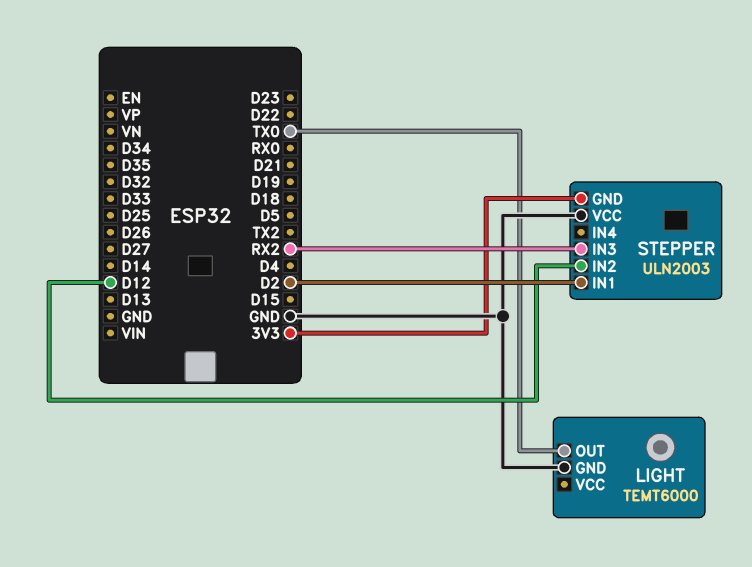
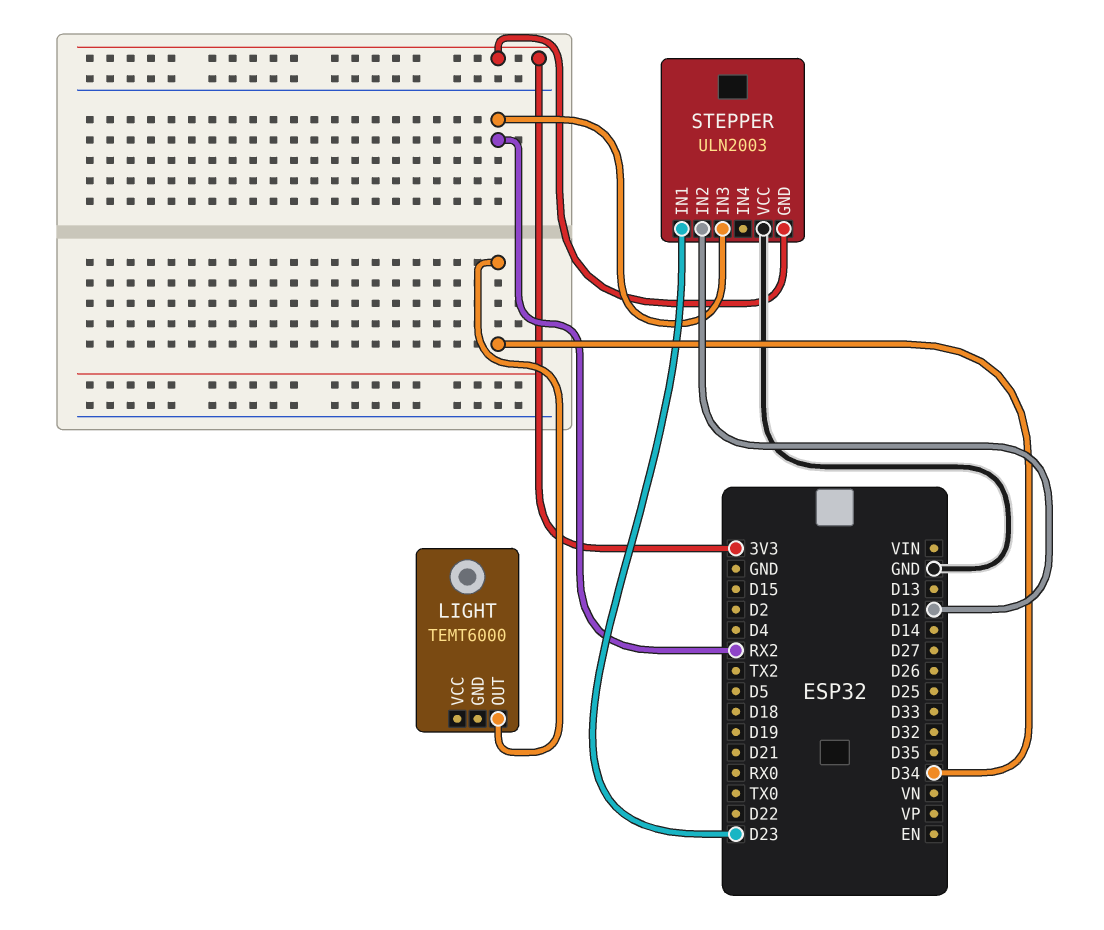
LIGHT pin GND: GND -> none
LIGHT pin OUT: TX0 -> D34
STEPPER pin IN1: D2 -> D23

